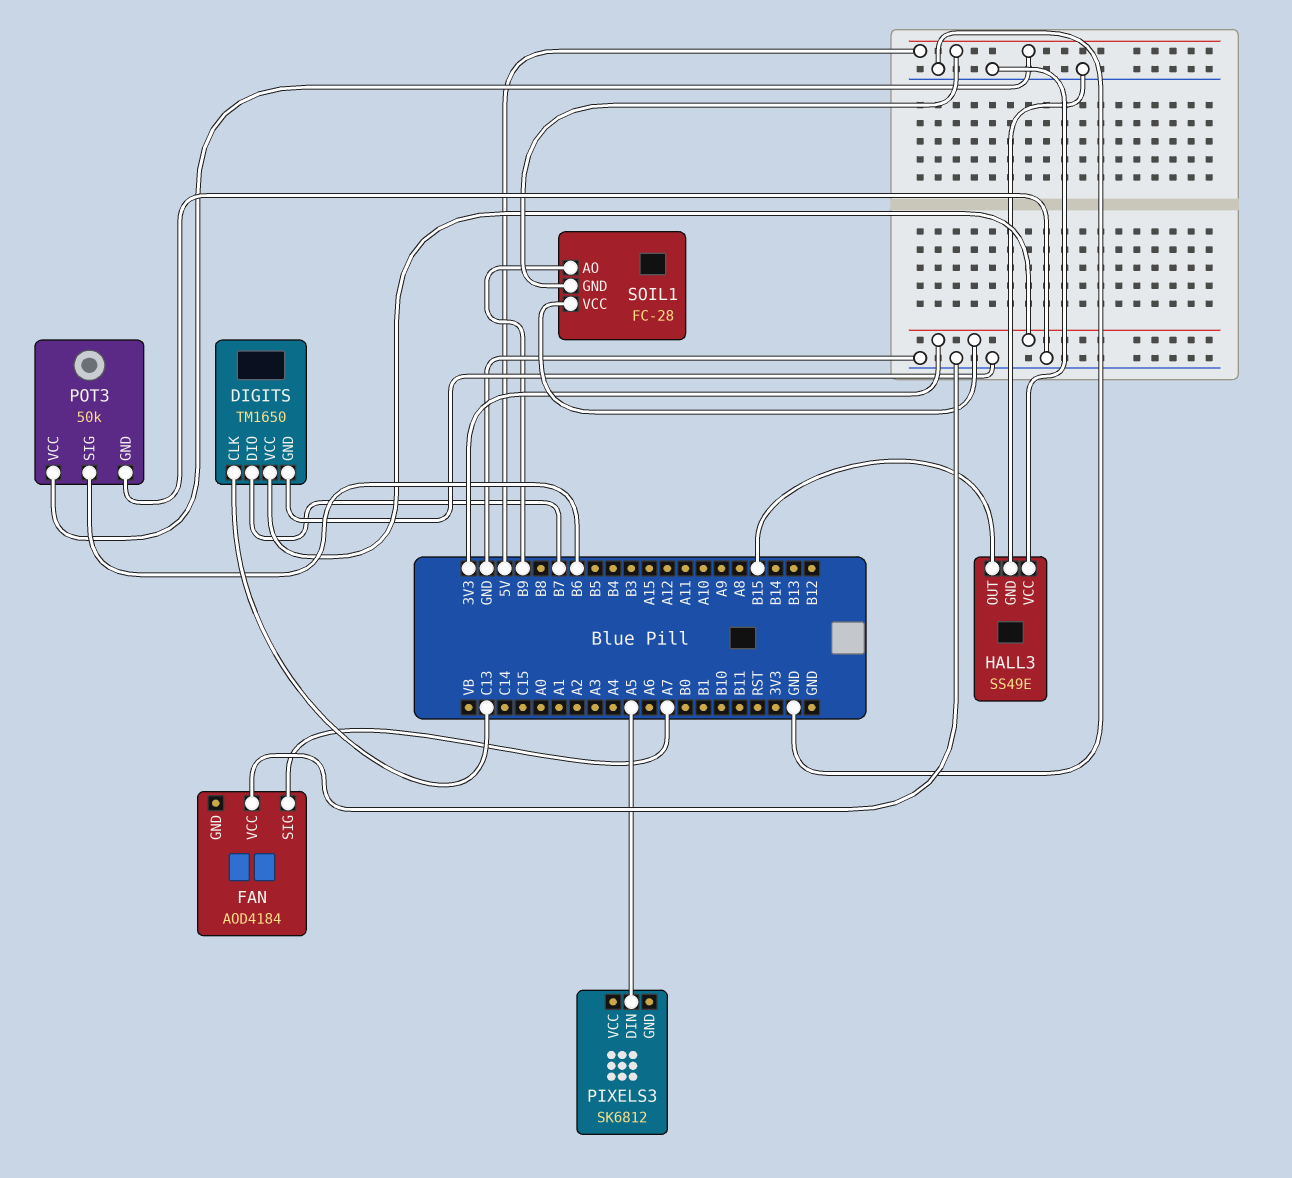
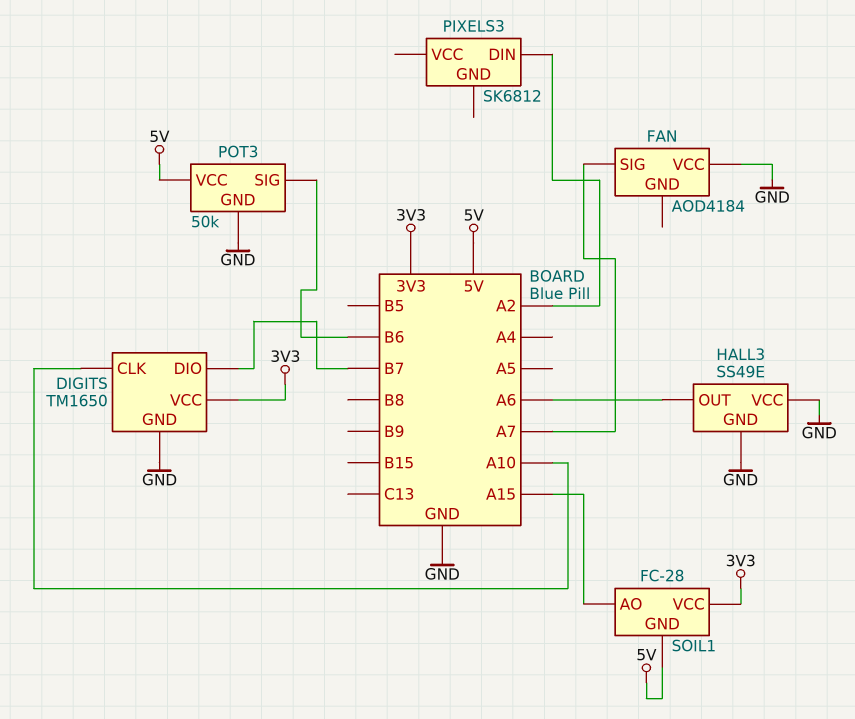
DIGITS pin CLK: C13 -> A10
HALL3 pin OUT: B15 -> A6
PIXELS3 pin DIN: A5 -> A2
SOIL1 pin AO: B9 -> A15

